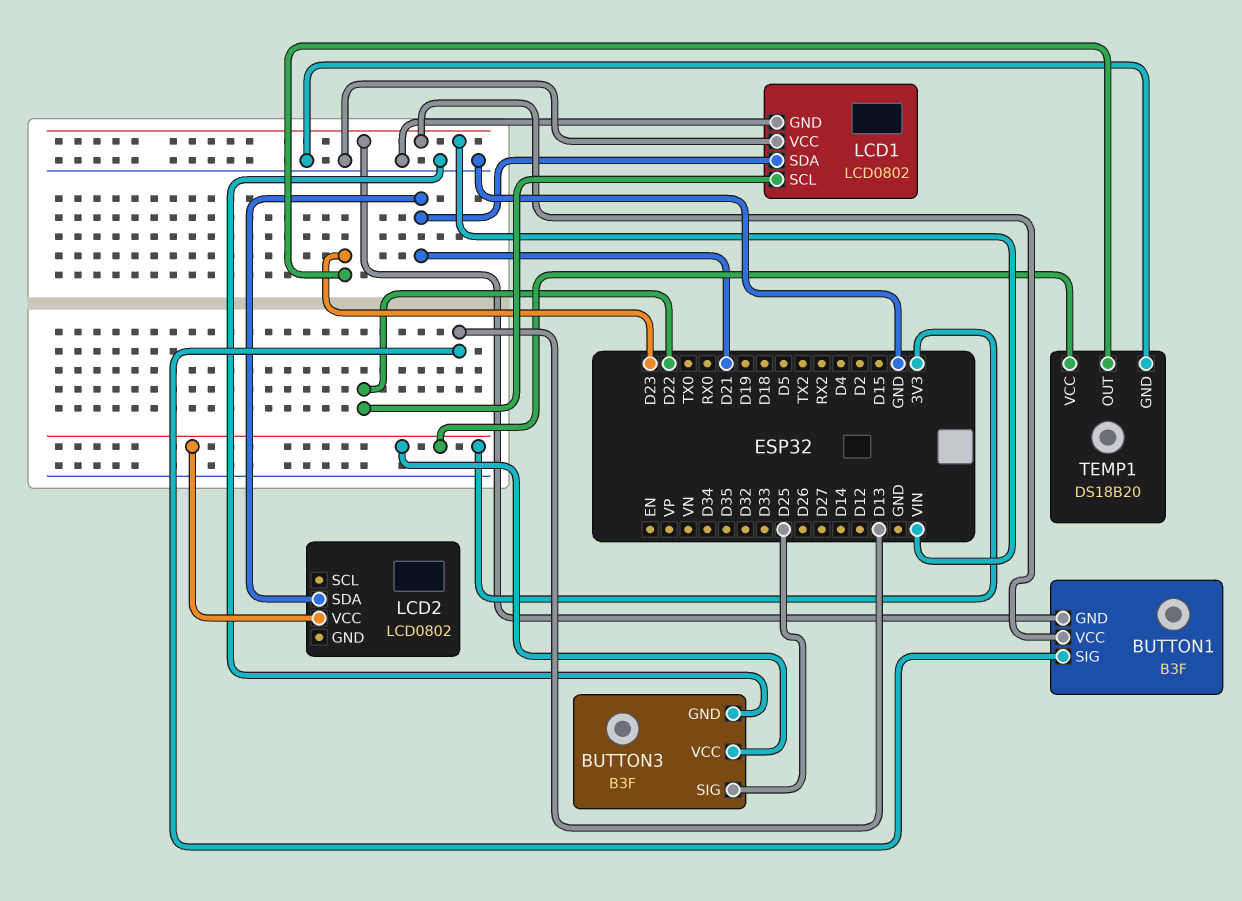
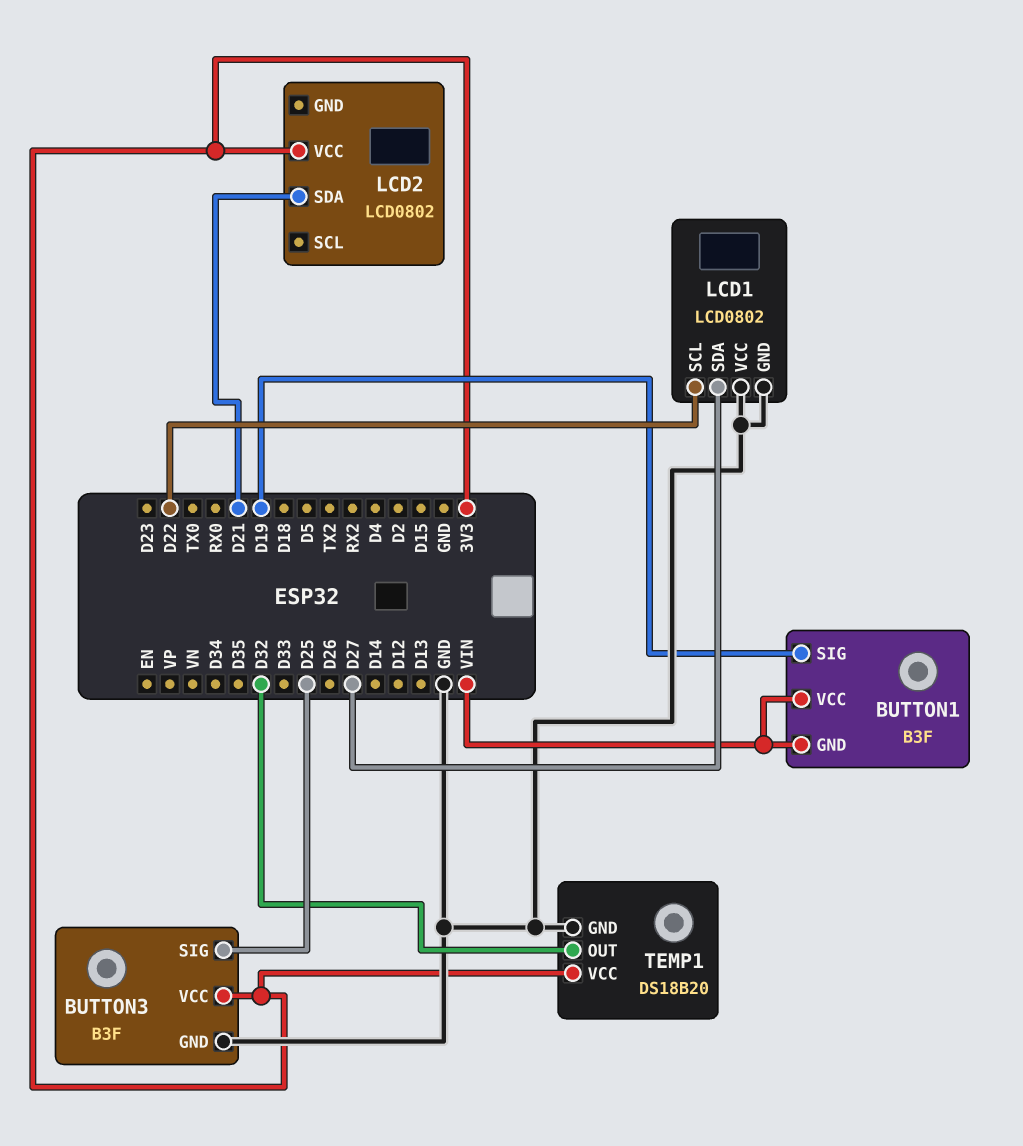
BUTTON1 pin SIG: D13 -> D19
LCD1 pin SDA: D21 -> D27
TEMP1 pin OUT: D23 -> D32

